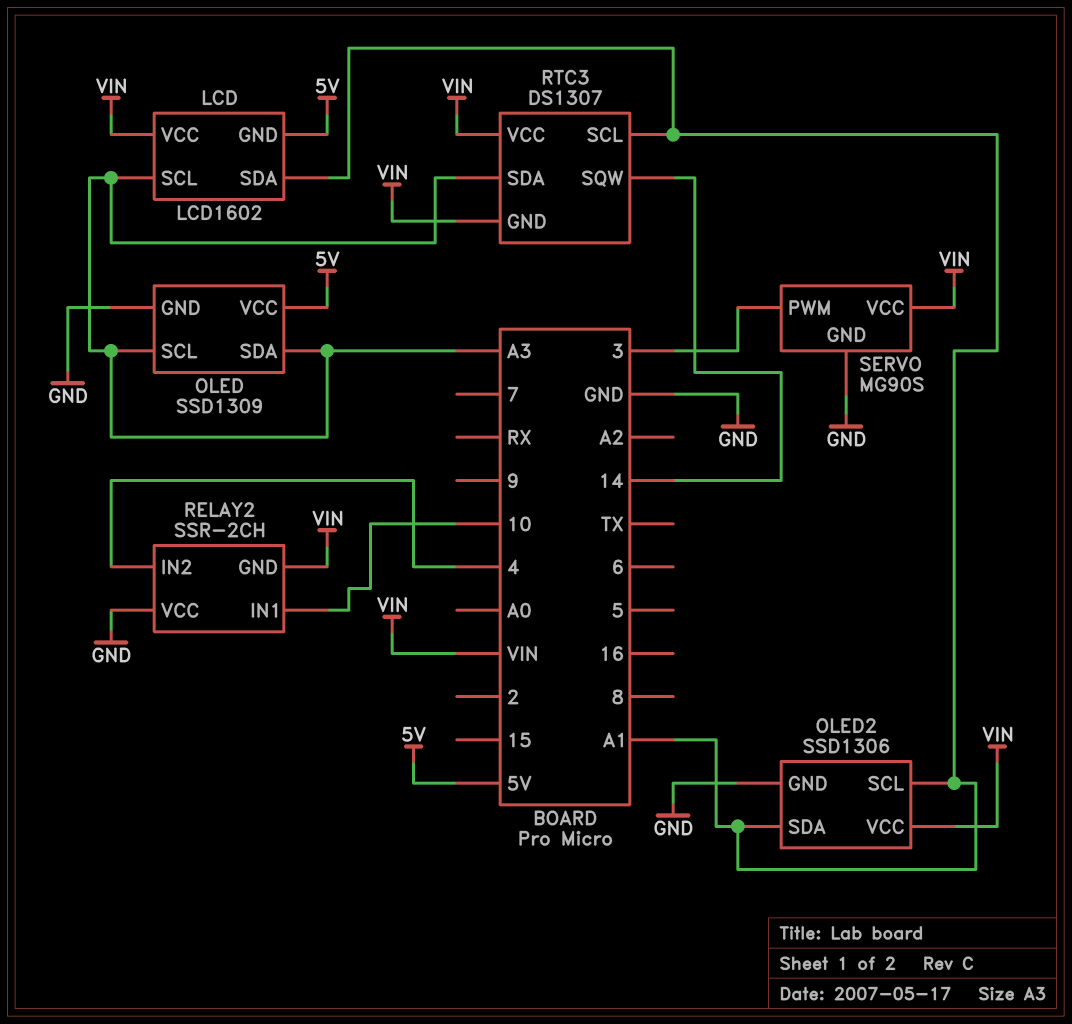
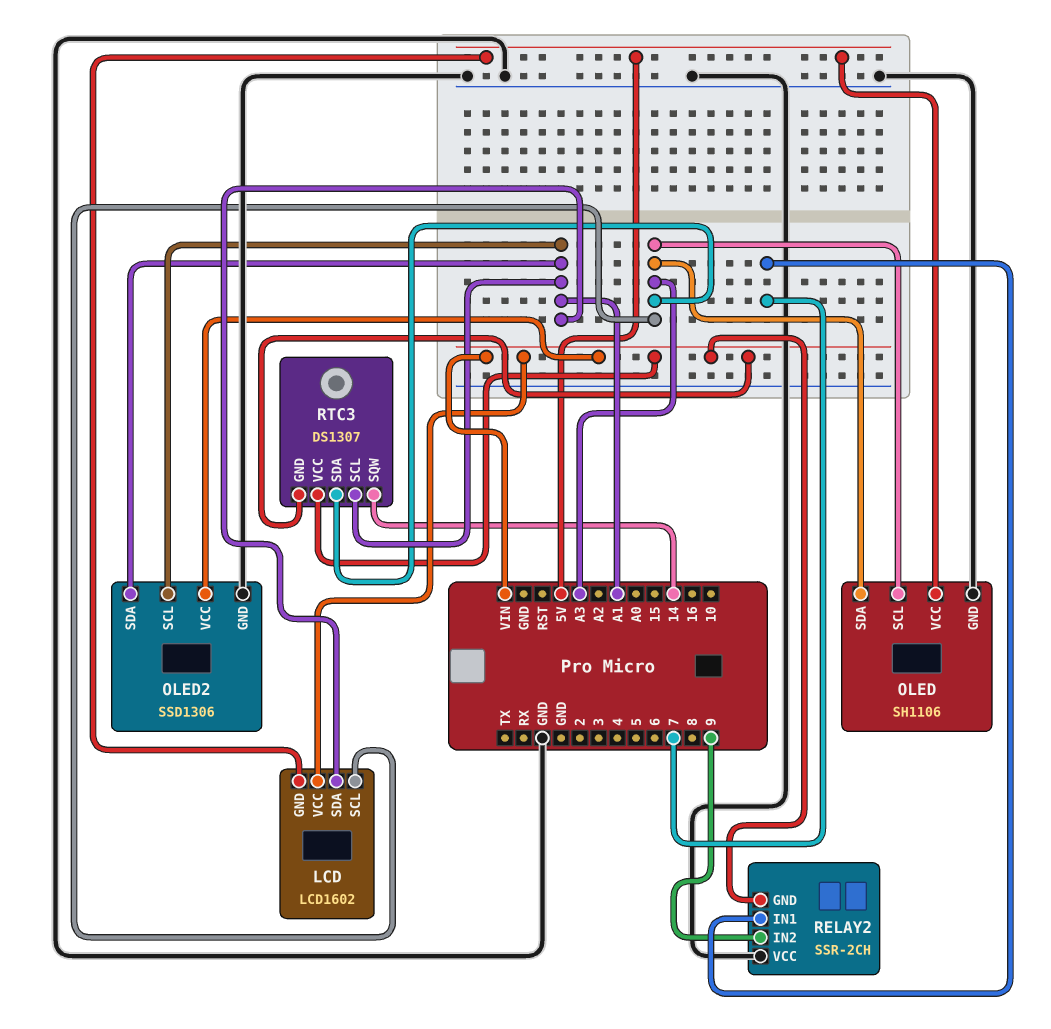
OLED: SSD1309 -> SH1106
RELAY2 pin IN1: 10 -> 7
RELAY2 pin IN2: 4 -> 9
SERVO: MG90S -> none
SERVO pin GND: GND -> none
SERVO pin PWM: 3 -> none
SERVO pin VCC: VIN -> none

